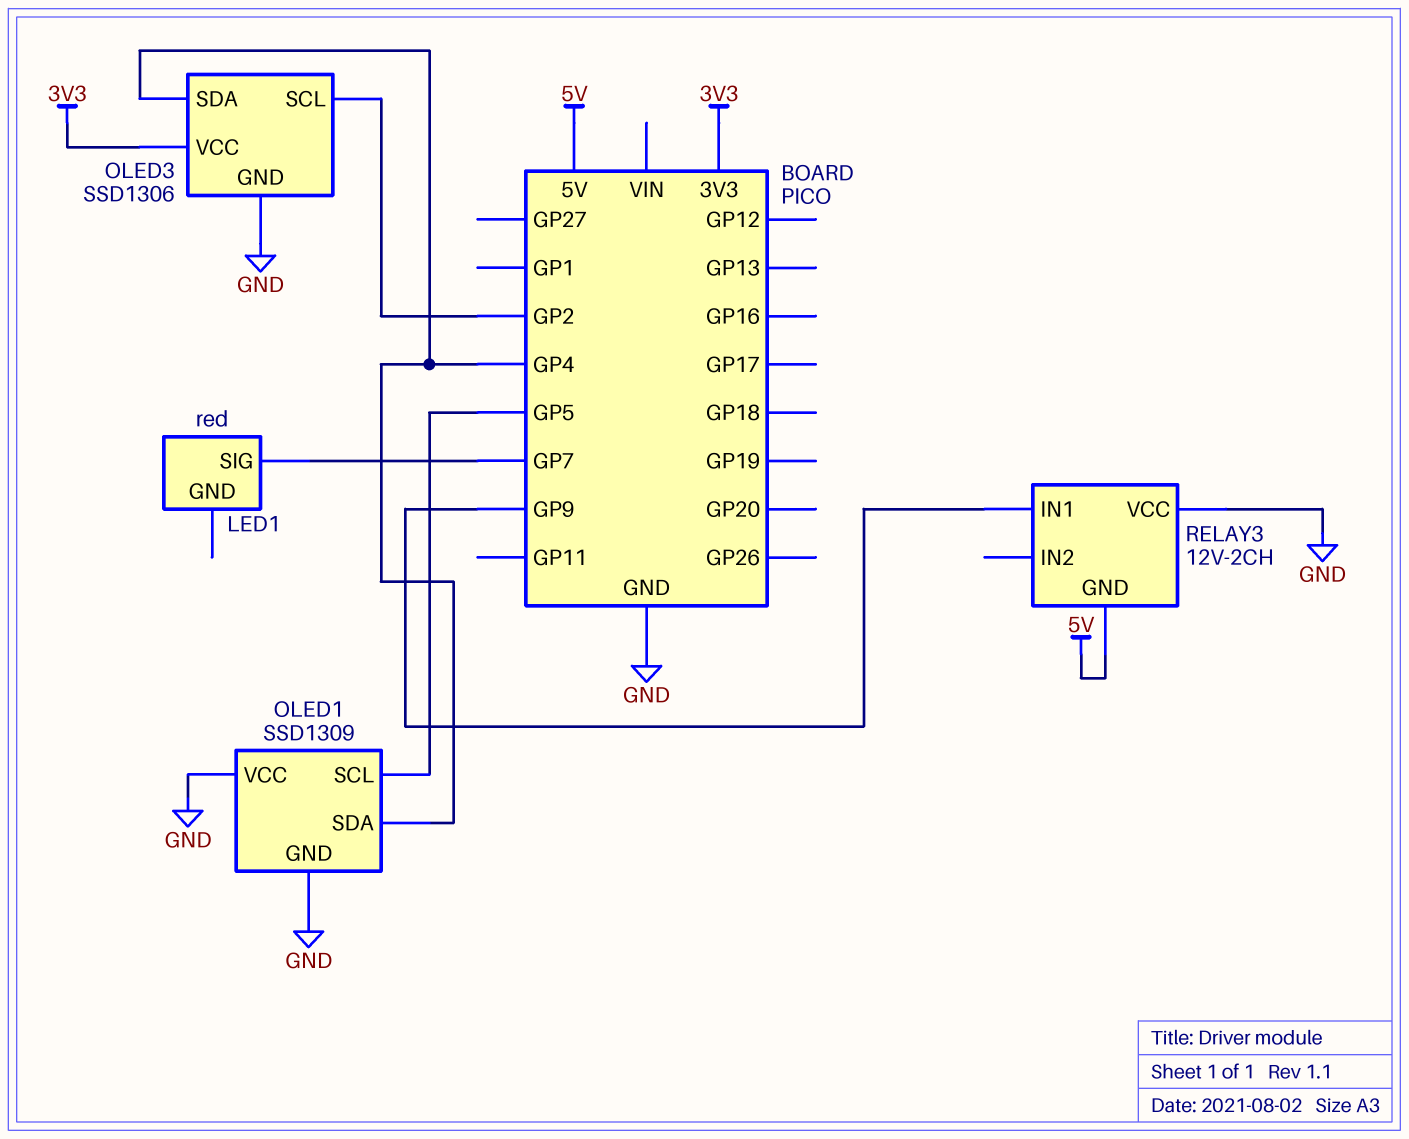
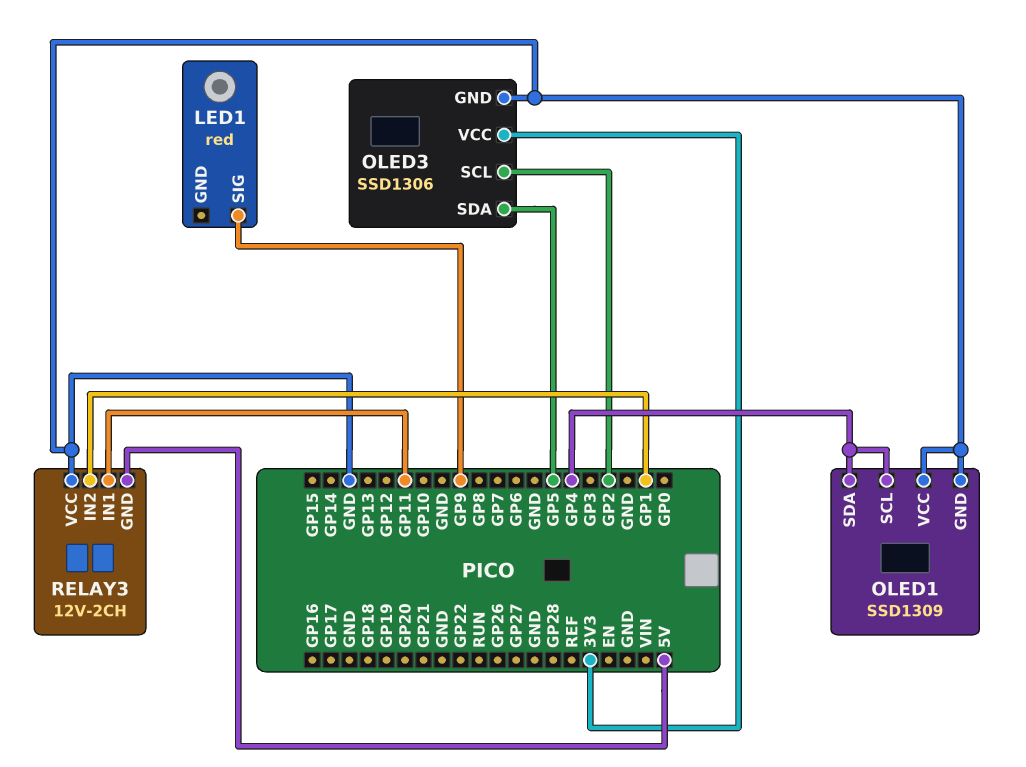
LED1 pin SIG: GP7 -> GP9
OLED1 pin SCL: GP5 -> GP4
OLED3 pin SDA: GP4 -> GP5
RELAY3 pin IN1: GP9 -> GP11
RELAY3 pin IN2: none -> GP1

